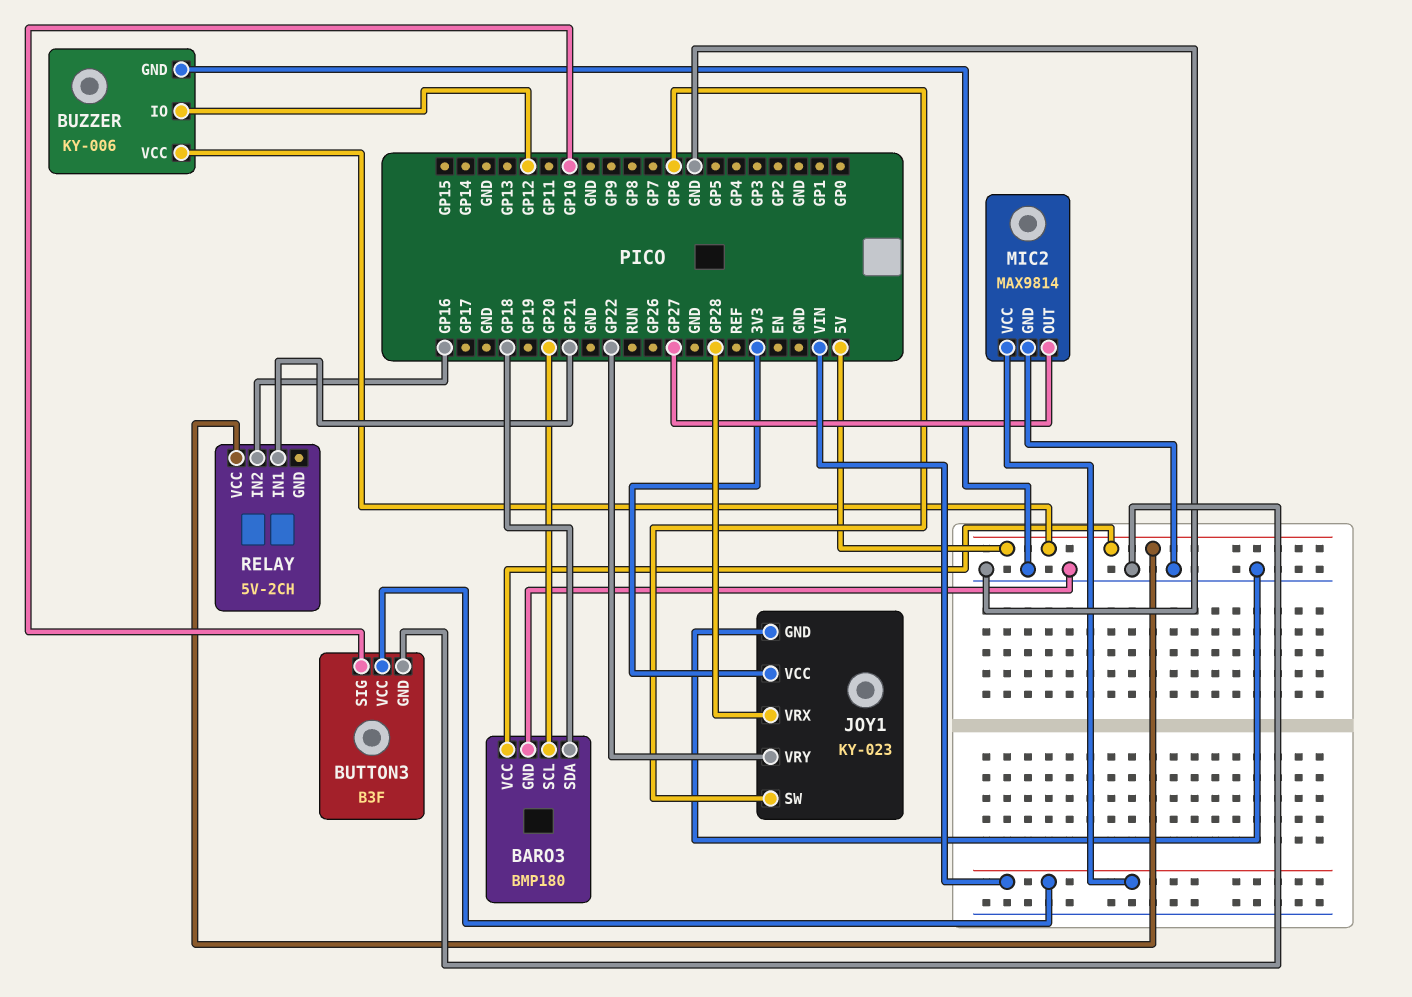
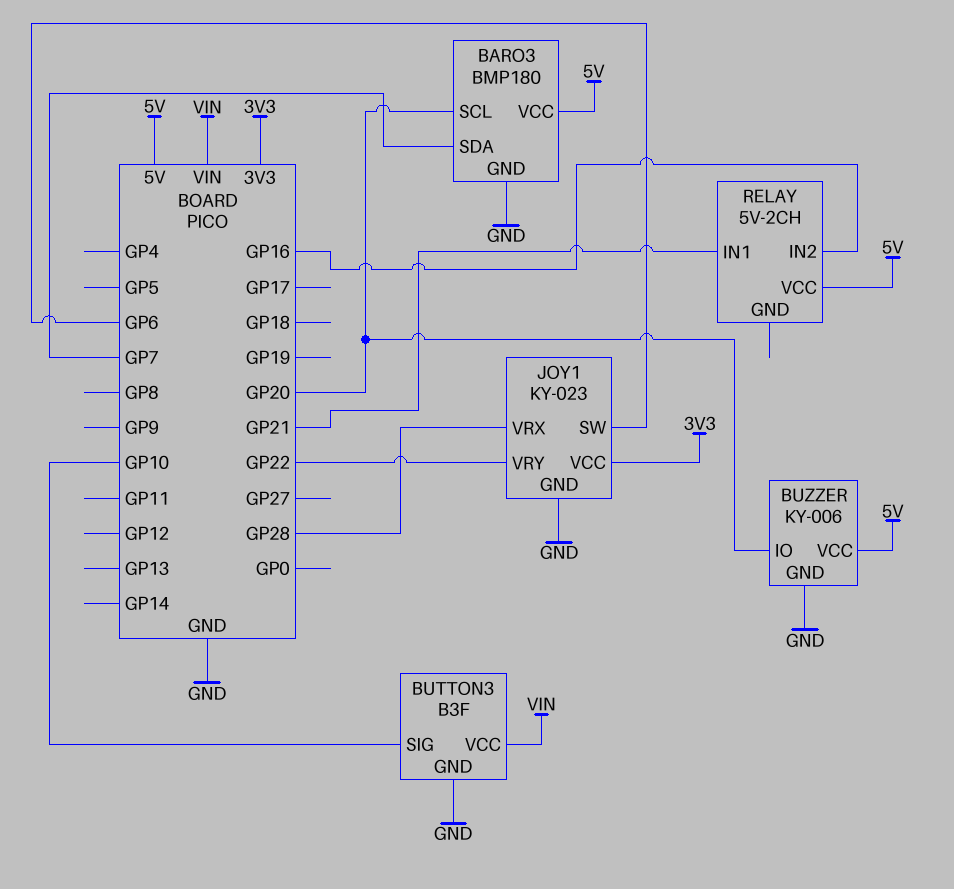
BARO3 pin SDA: GP18 -> GP7
BUZZER pin IO: GP12 -> GP20
MIC2: MAX9814 -> none
MIC2 pin GND: GND -> none
MIC2 pin OUT: GP27 -> none
MIC2 pin VCC: VIN -> none

